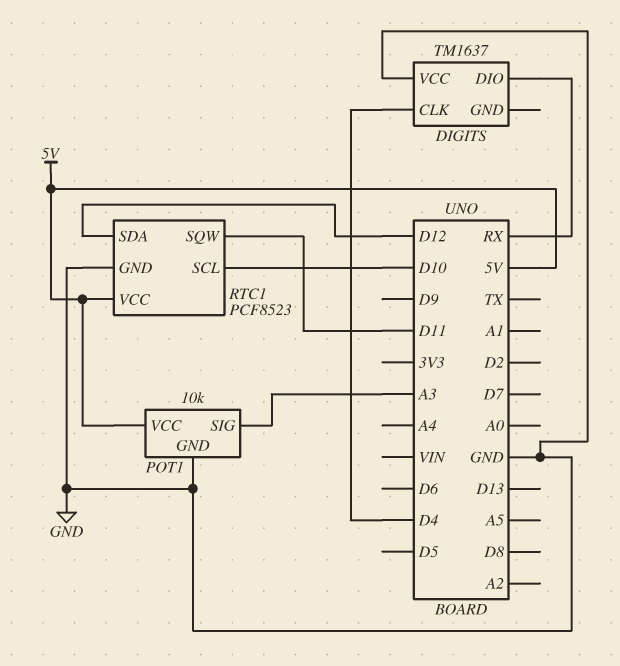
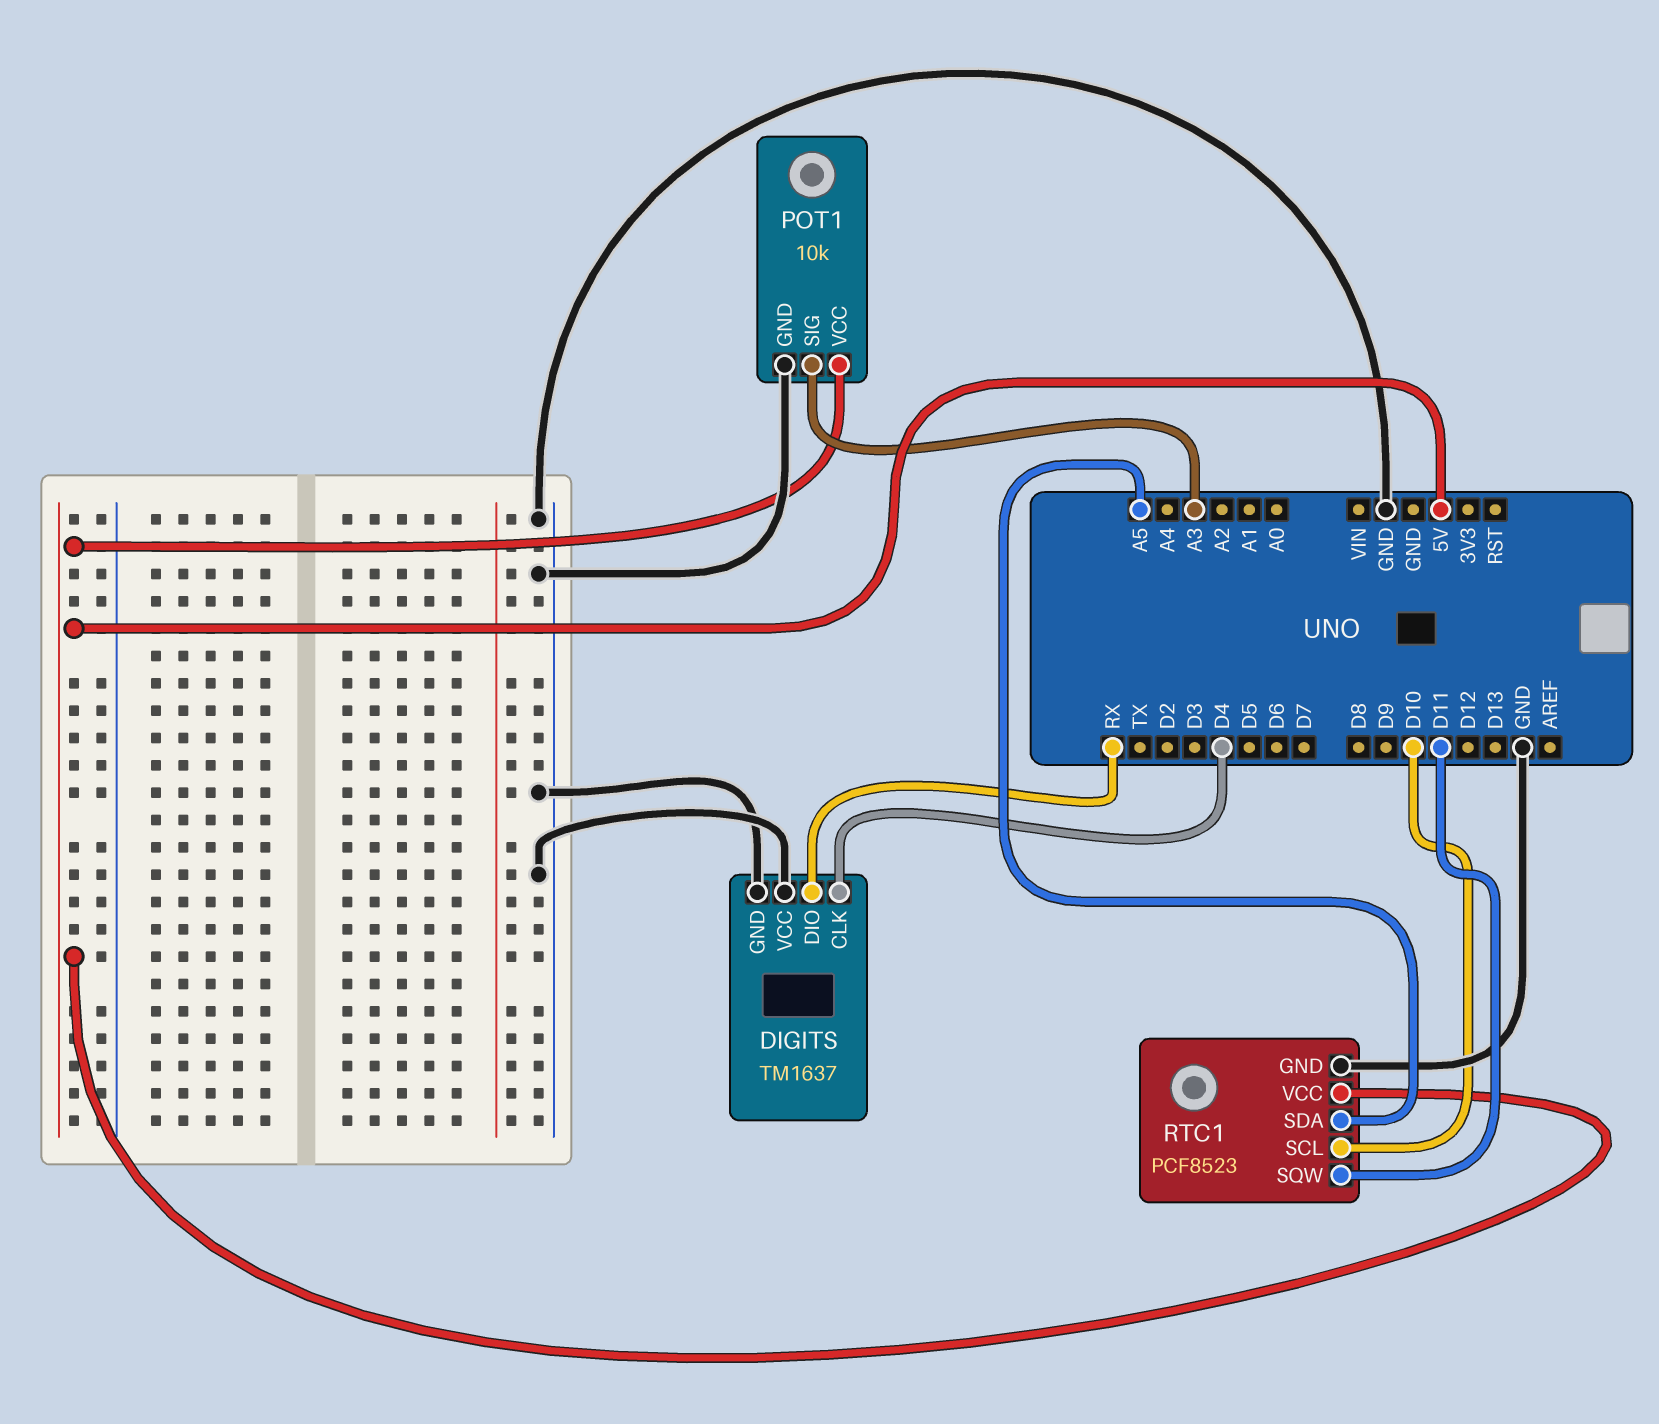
DIGITS pin GND: none -> GND
RTC1 pin SDA: D12 -> A5

